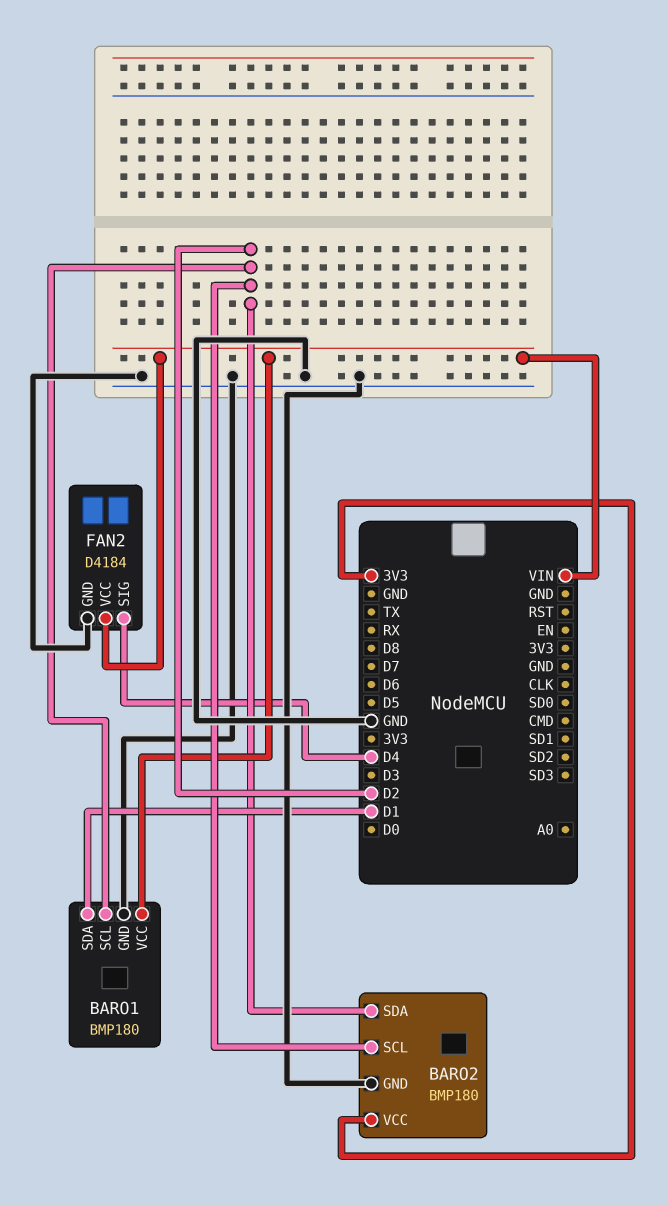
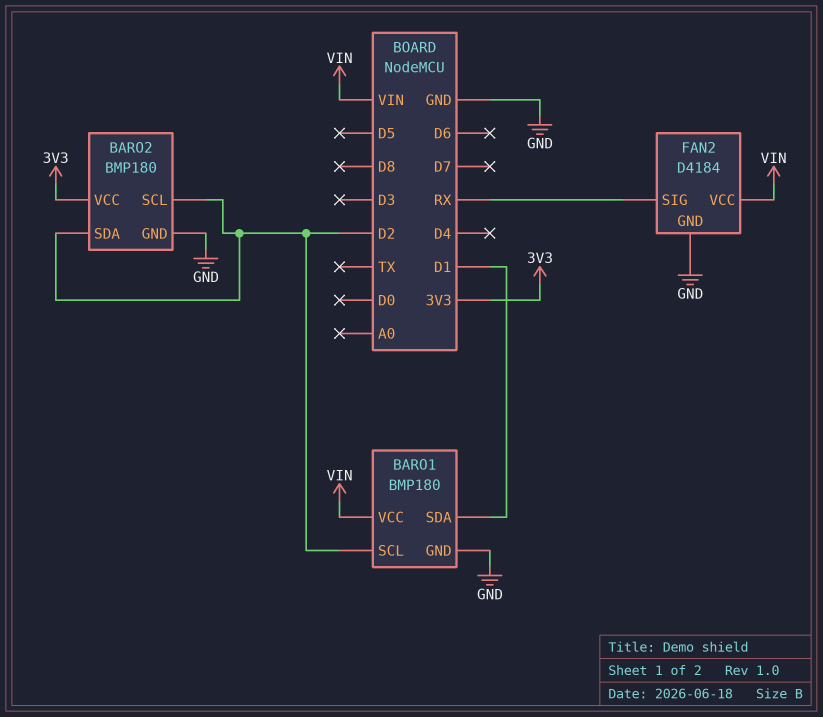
FAN2 pin SIG: D4 -> RX

